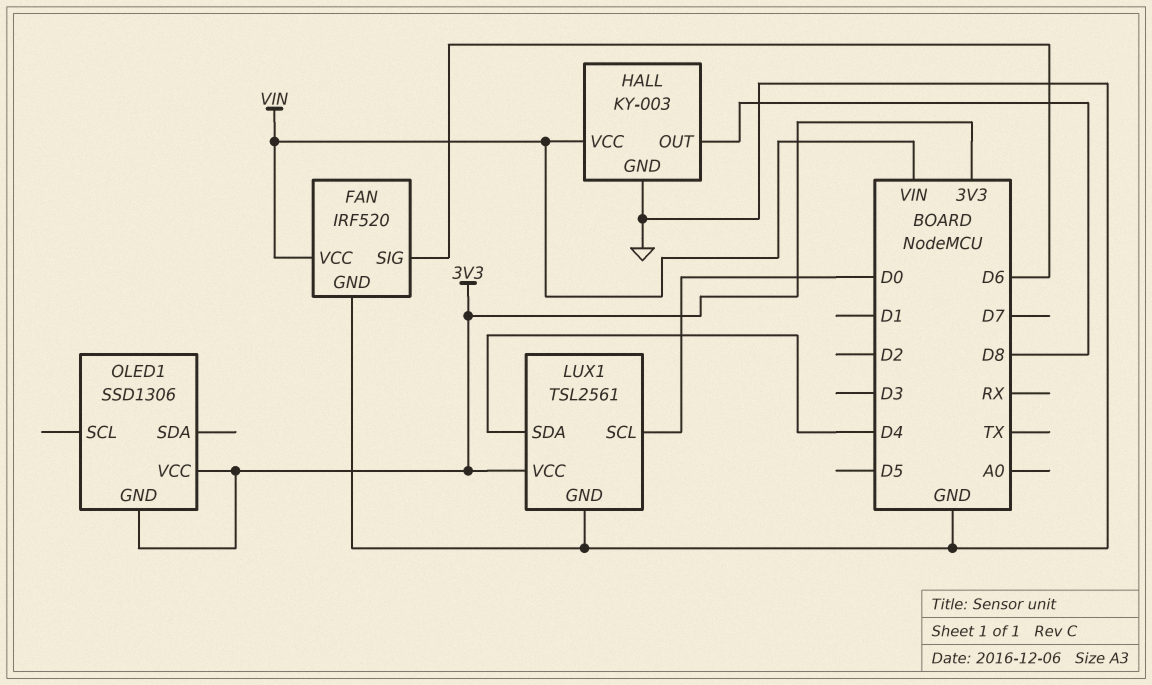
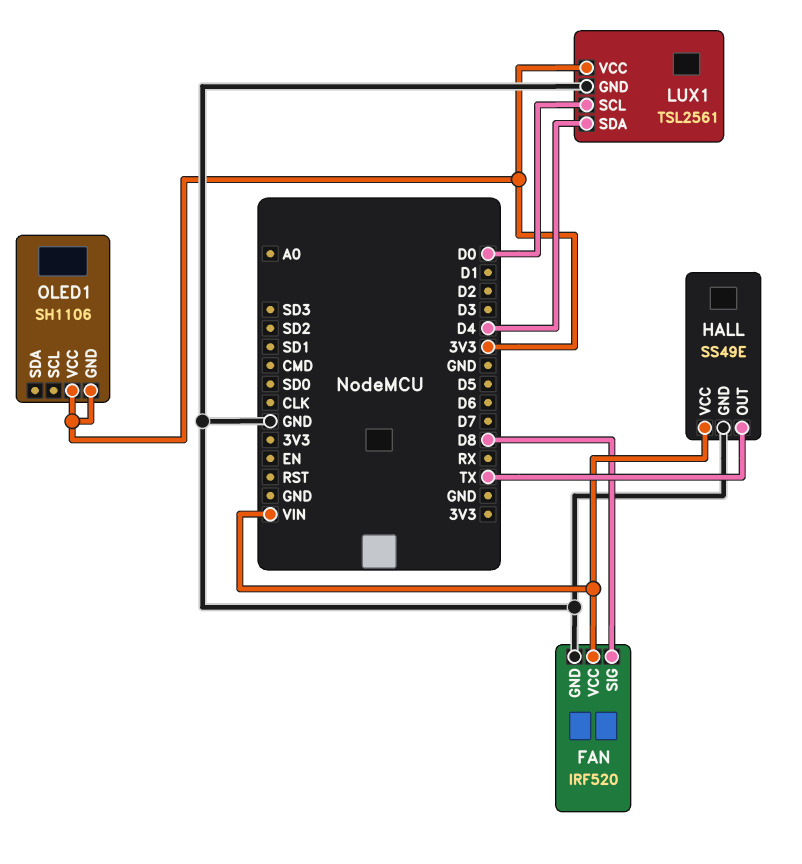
FAN pin SIG: D6 -> D8
HALL: KY-003 -> SS49E
HALL pin OUT: D8 -> TX
OLED1: SSD1306 -> SH1106

